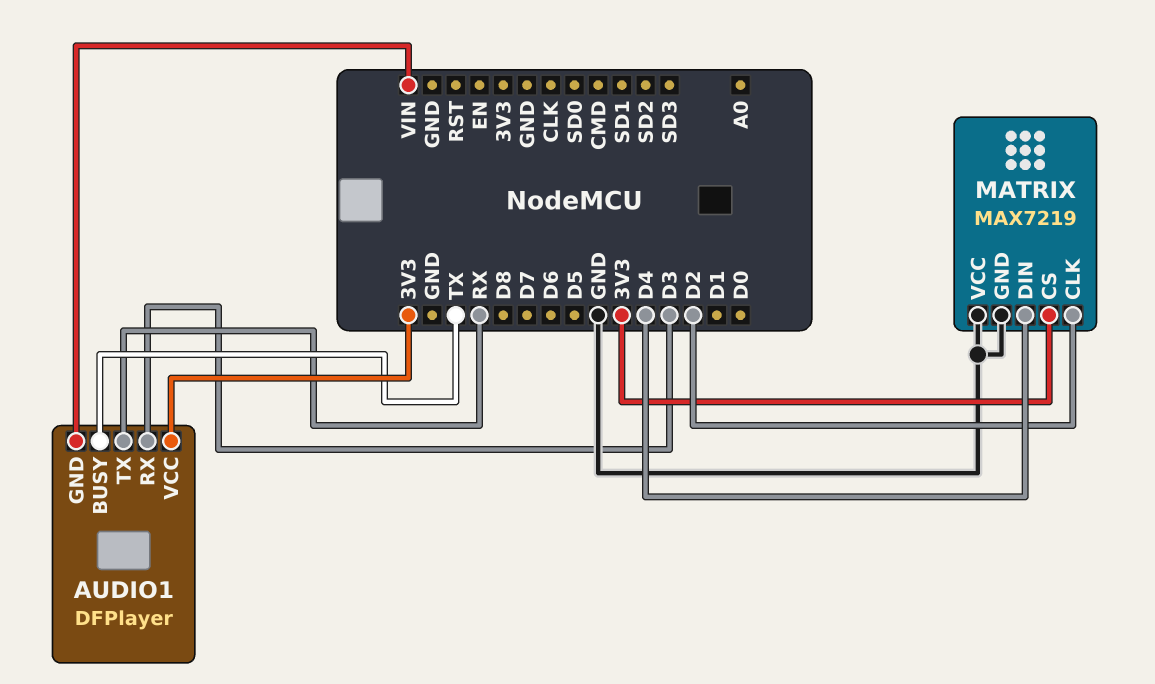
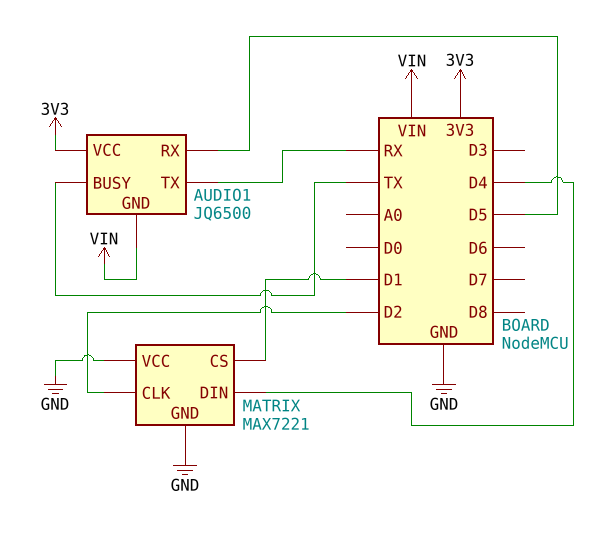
AUDIO1: DFPlayer -> JQ6500
AUDIO1 pin RX: D3 -> D5
MATRIX: MAX7219 -> MAX7221
MATRIX pin CS: 3V3 -> D1

